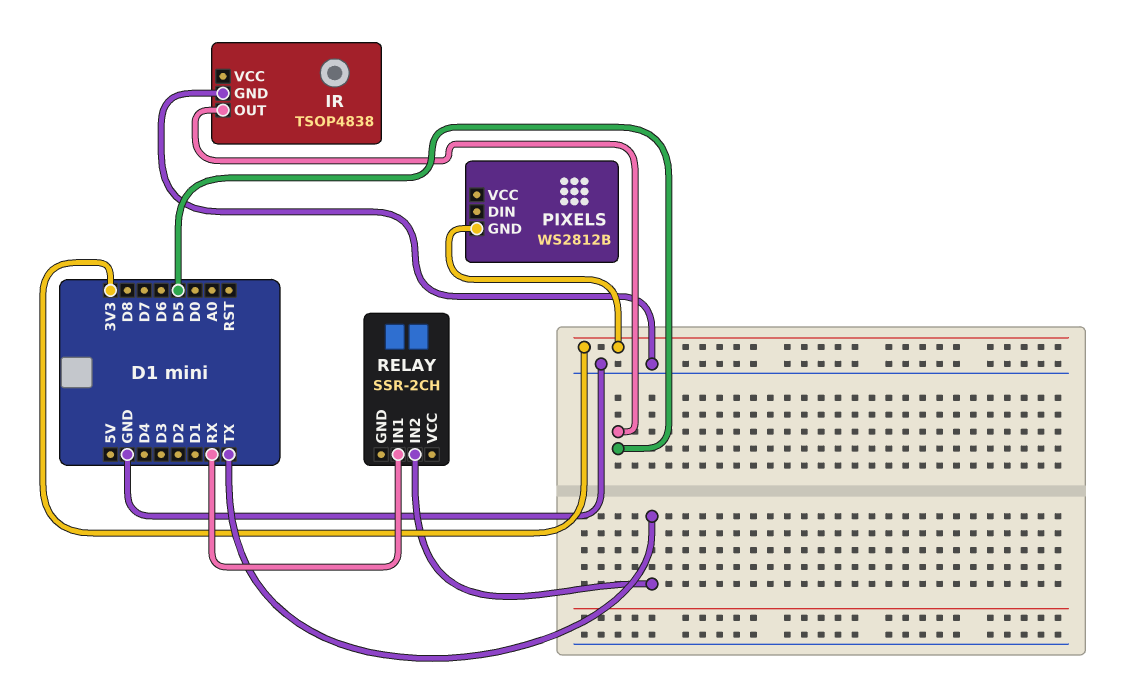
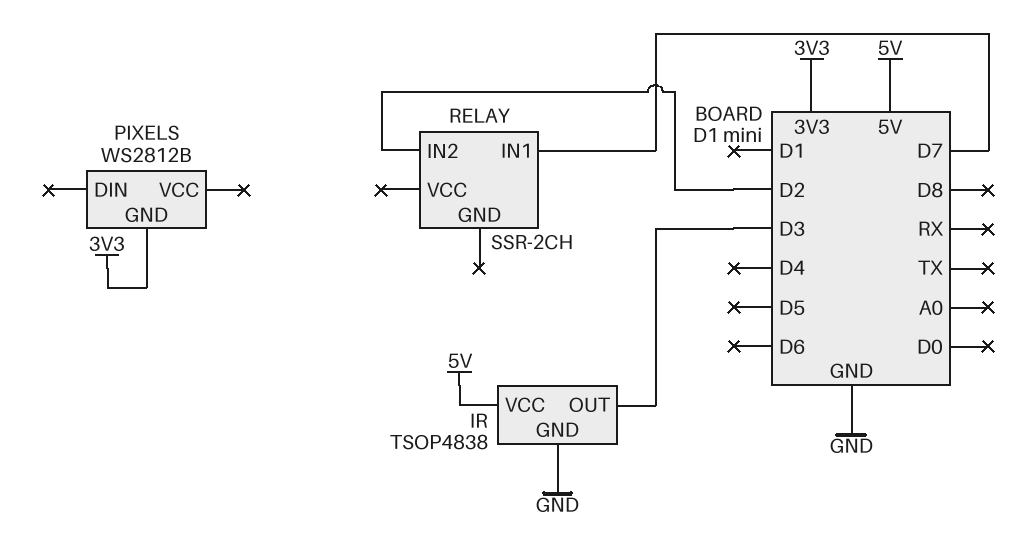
IR pin OUT: D5 -> D3
IR pin VCC: none -> 5V
RELAY pin IN1: RX -> D7
RELAY pin IN2: TX -> D2

